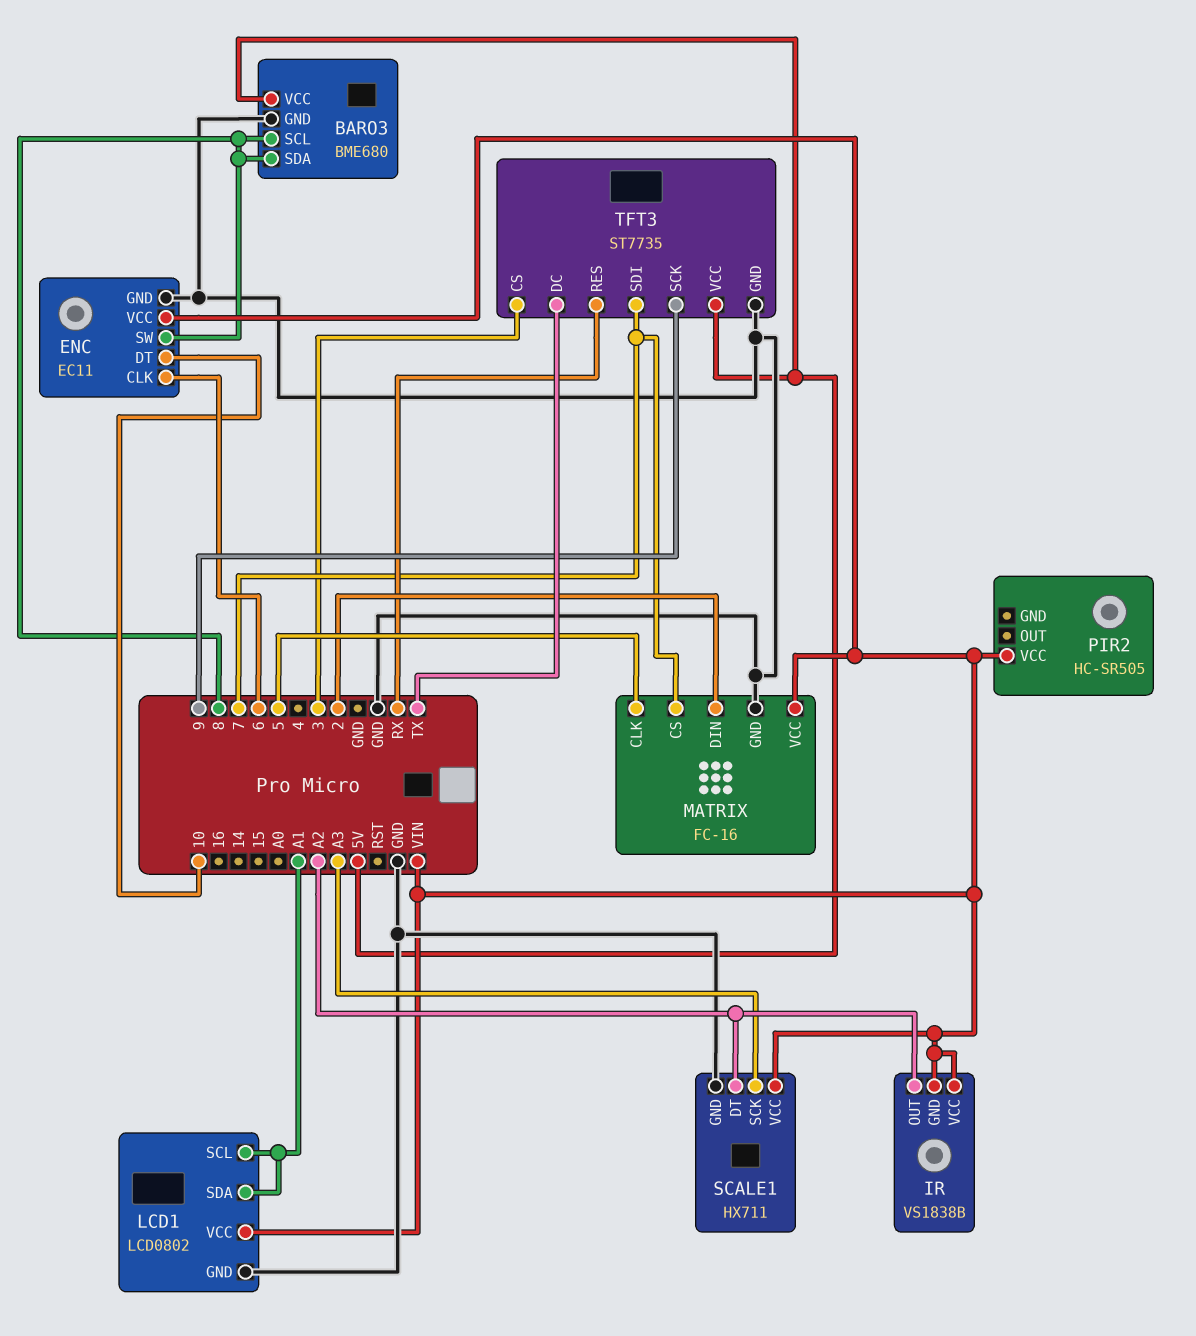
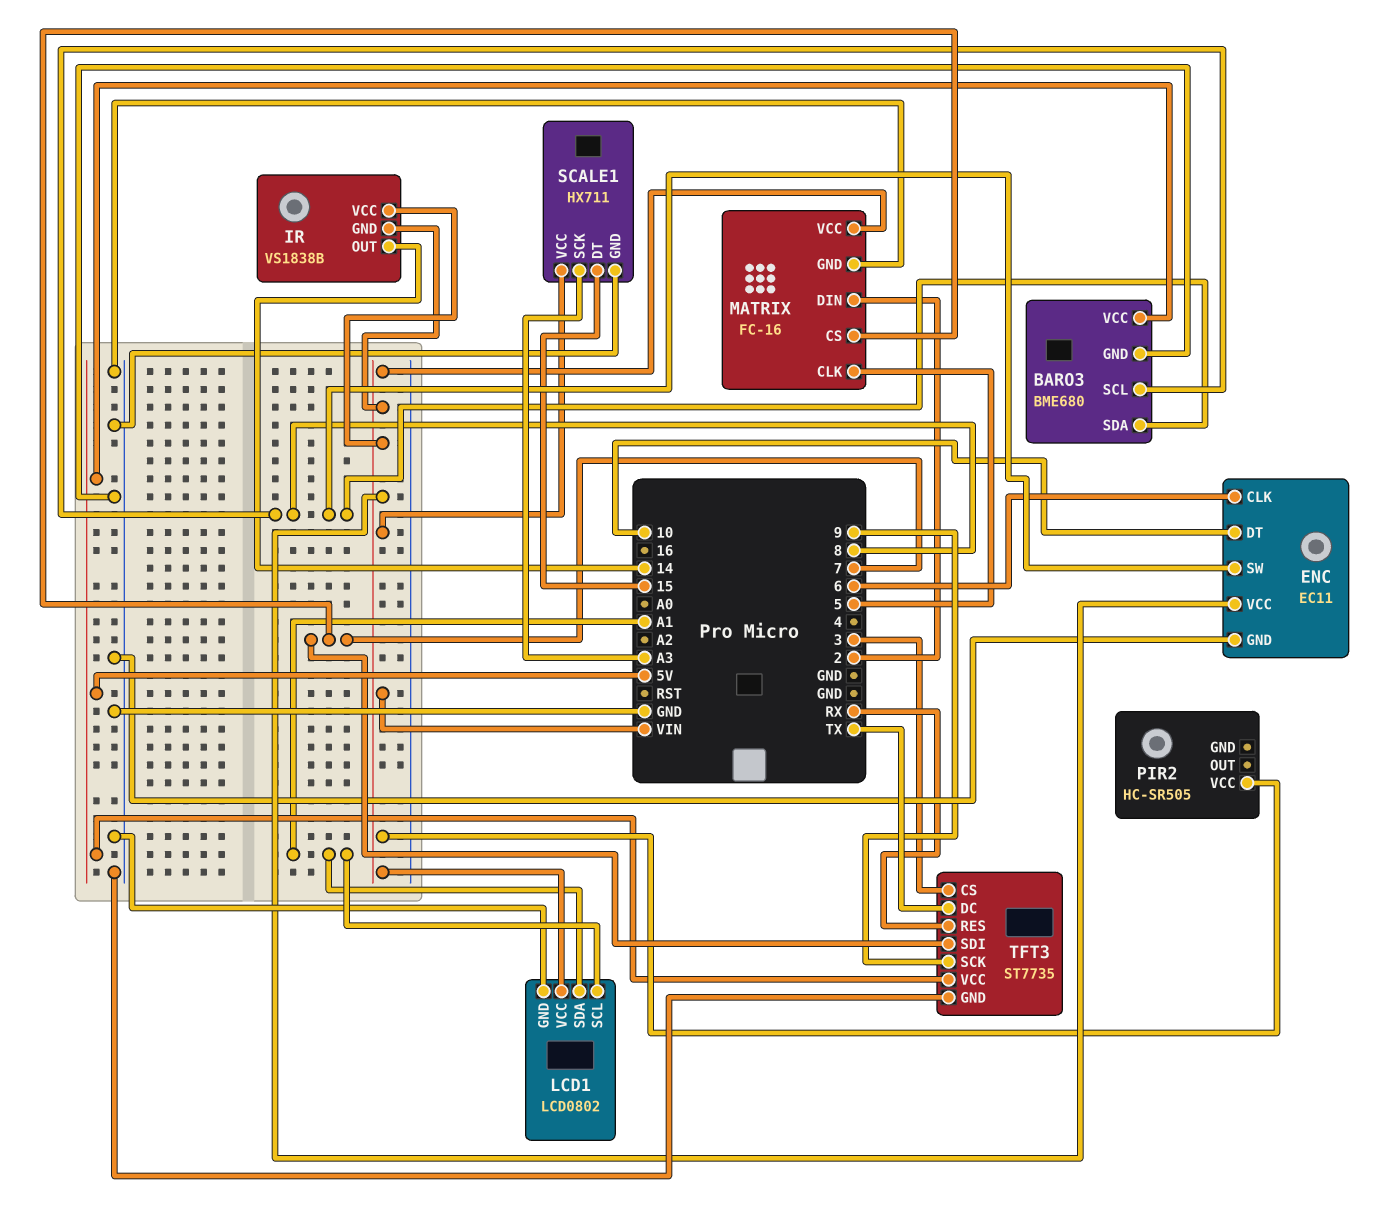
IR pin OUT: A2 -> 14
SCALE1 pin DT: A2 -> 15

